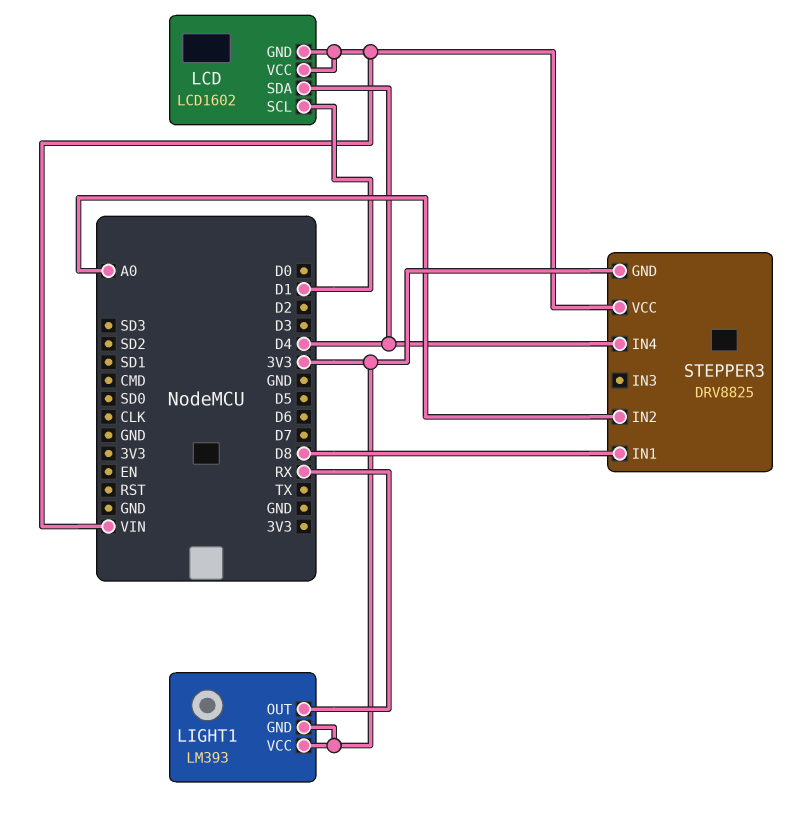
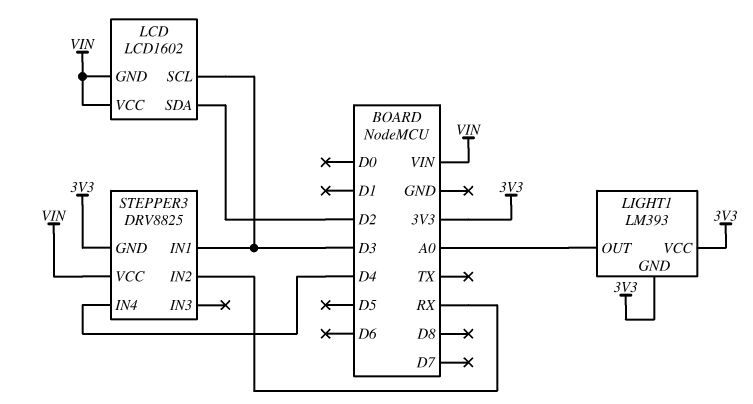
LCD pin SCL: D1 -> D3
LCD pin SDA: D4 -> D2
LIGHT1 pin OUT: RX -> A0
STEPPER3 pin IN1: D8 -> D3
STEPPER3 pin IN2: A0 -> RX

